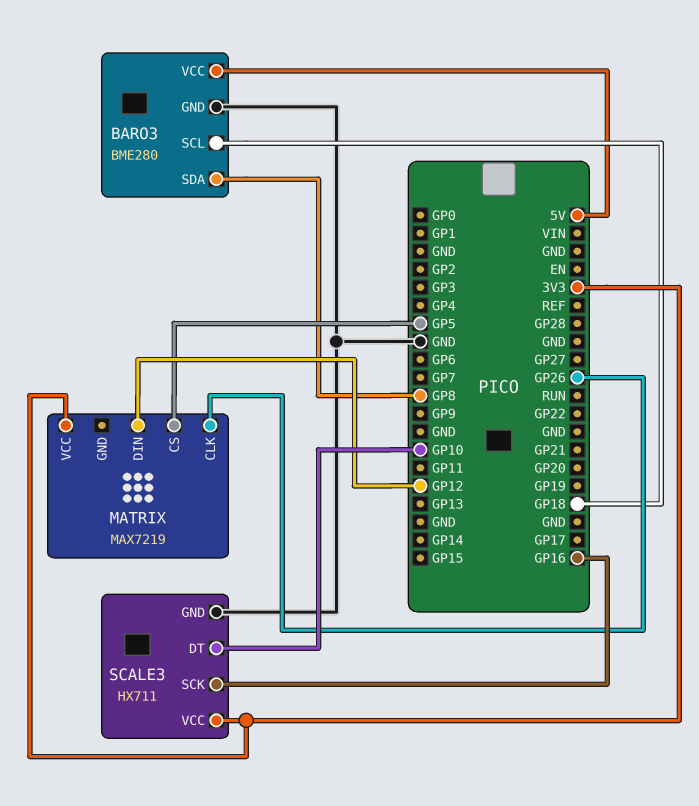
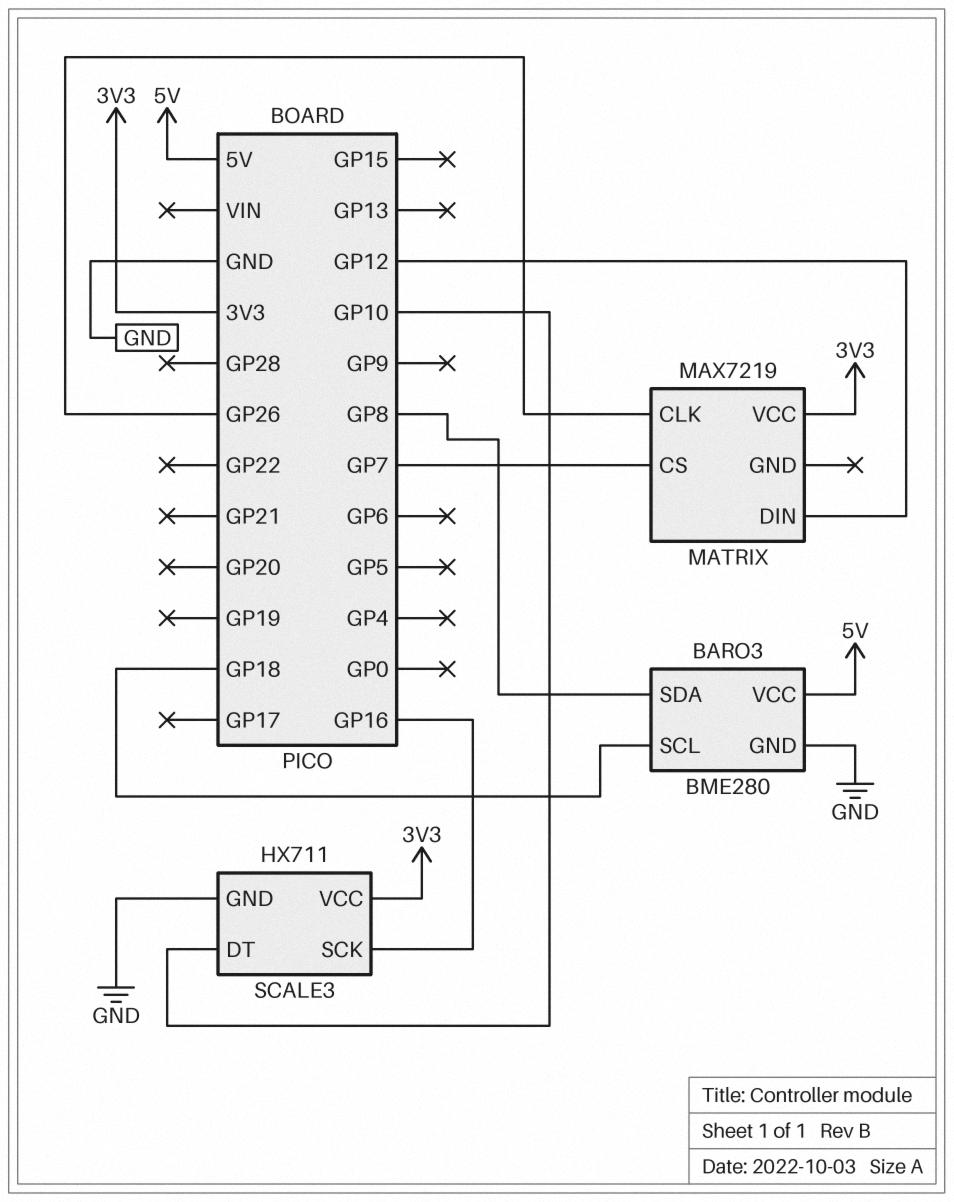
MATRIX pin CS: GP5 -> GP7

